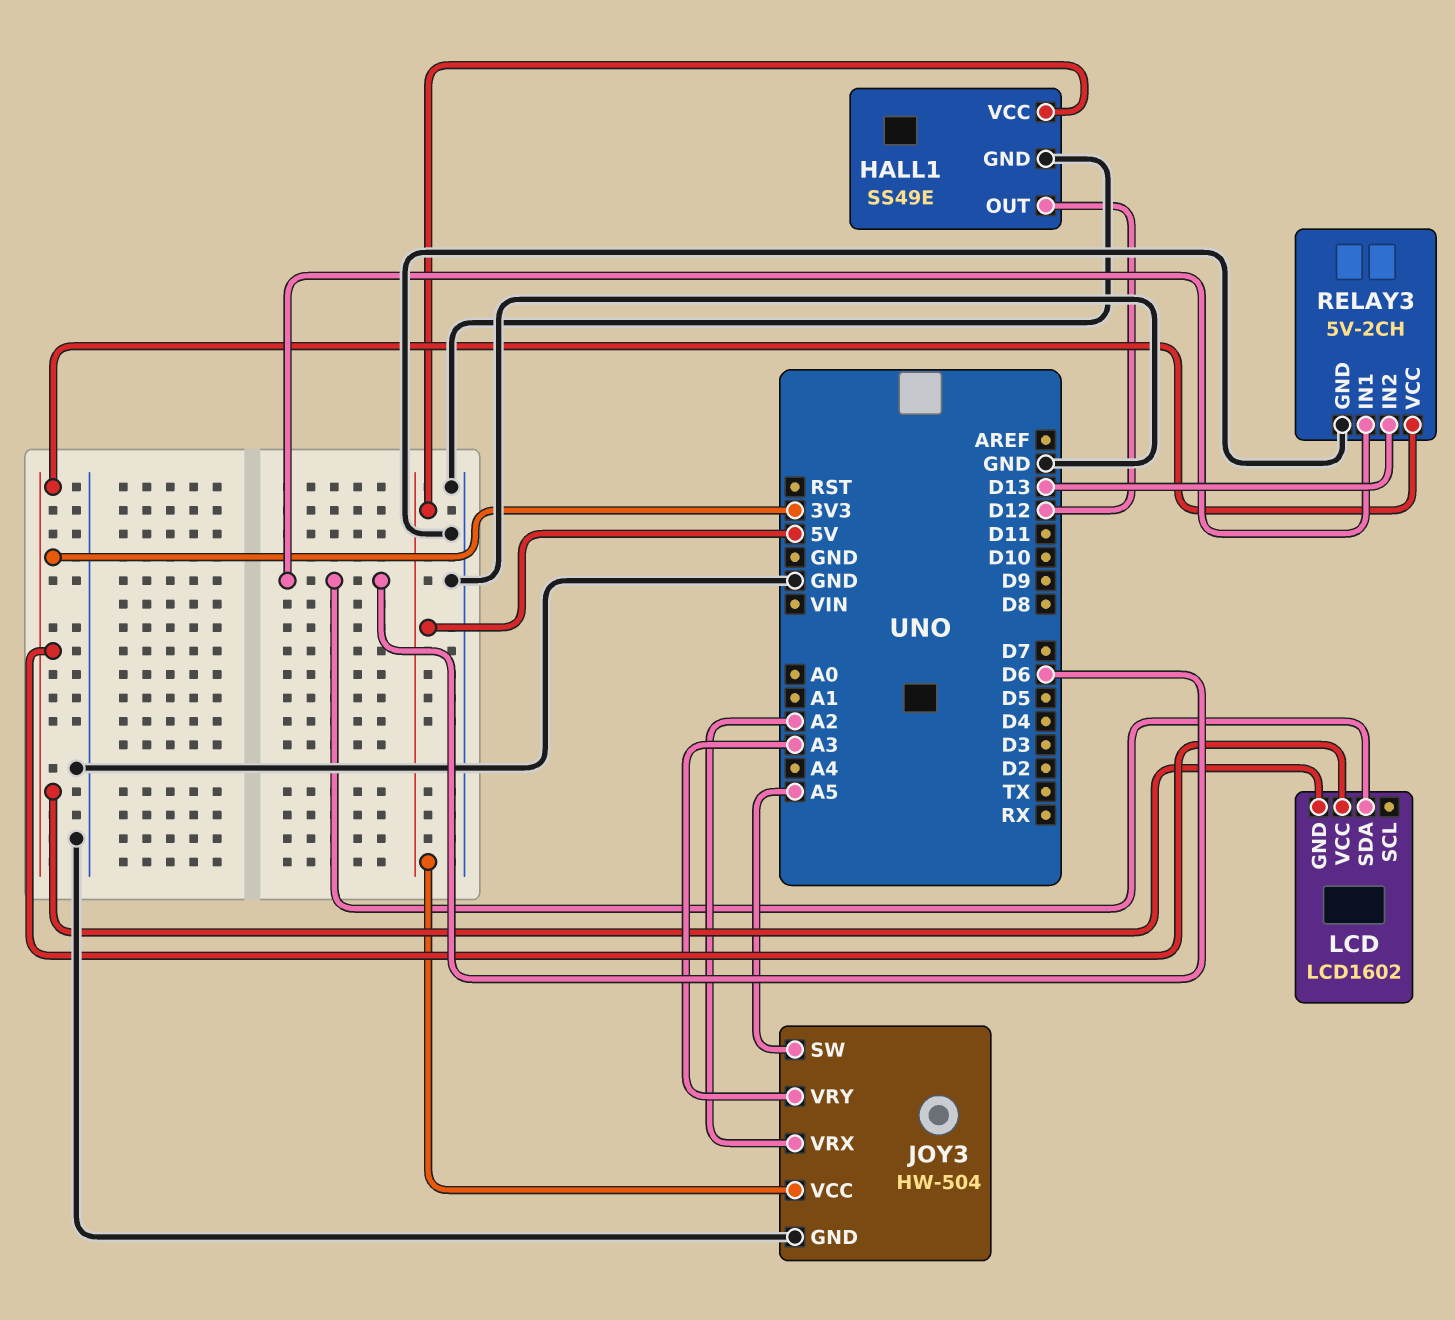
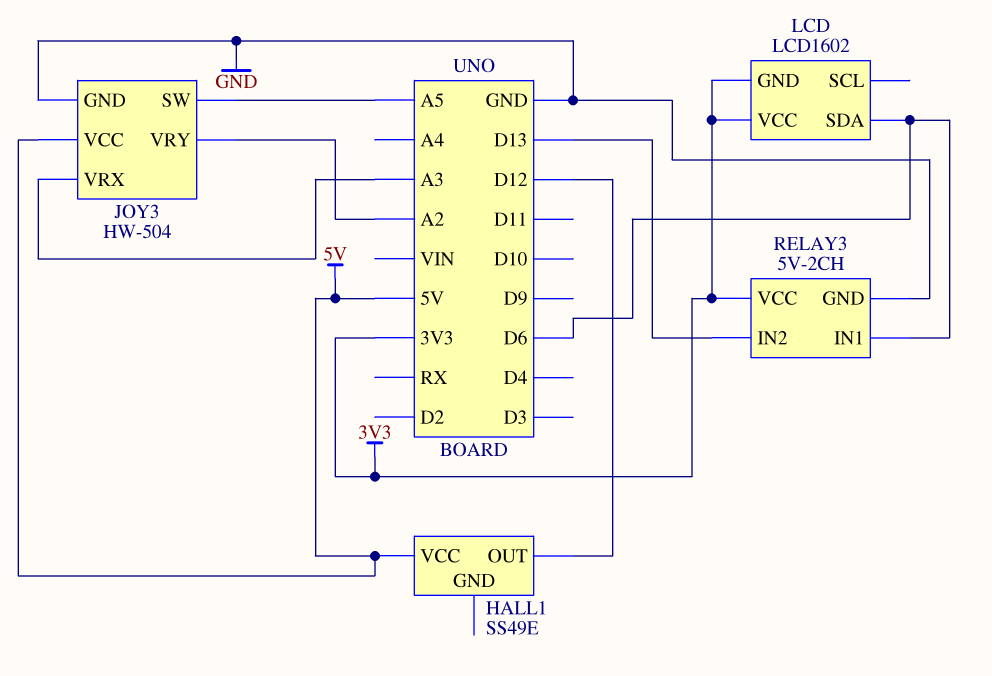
HALL1 pin GND: GND -> none
JOY3 pin VRX: A2 -> A3
JOY3 pin VRY: A3 -> A2

